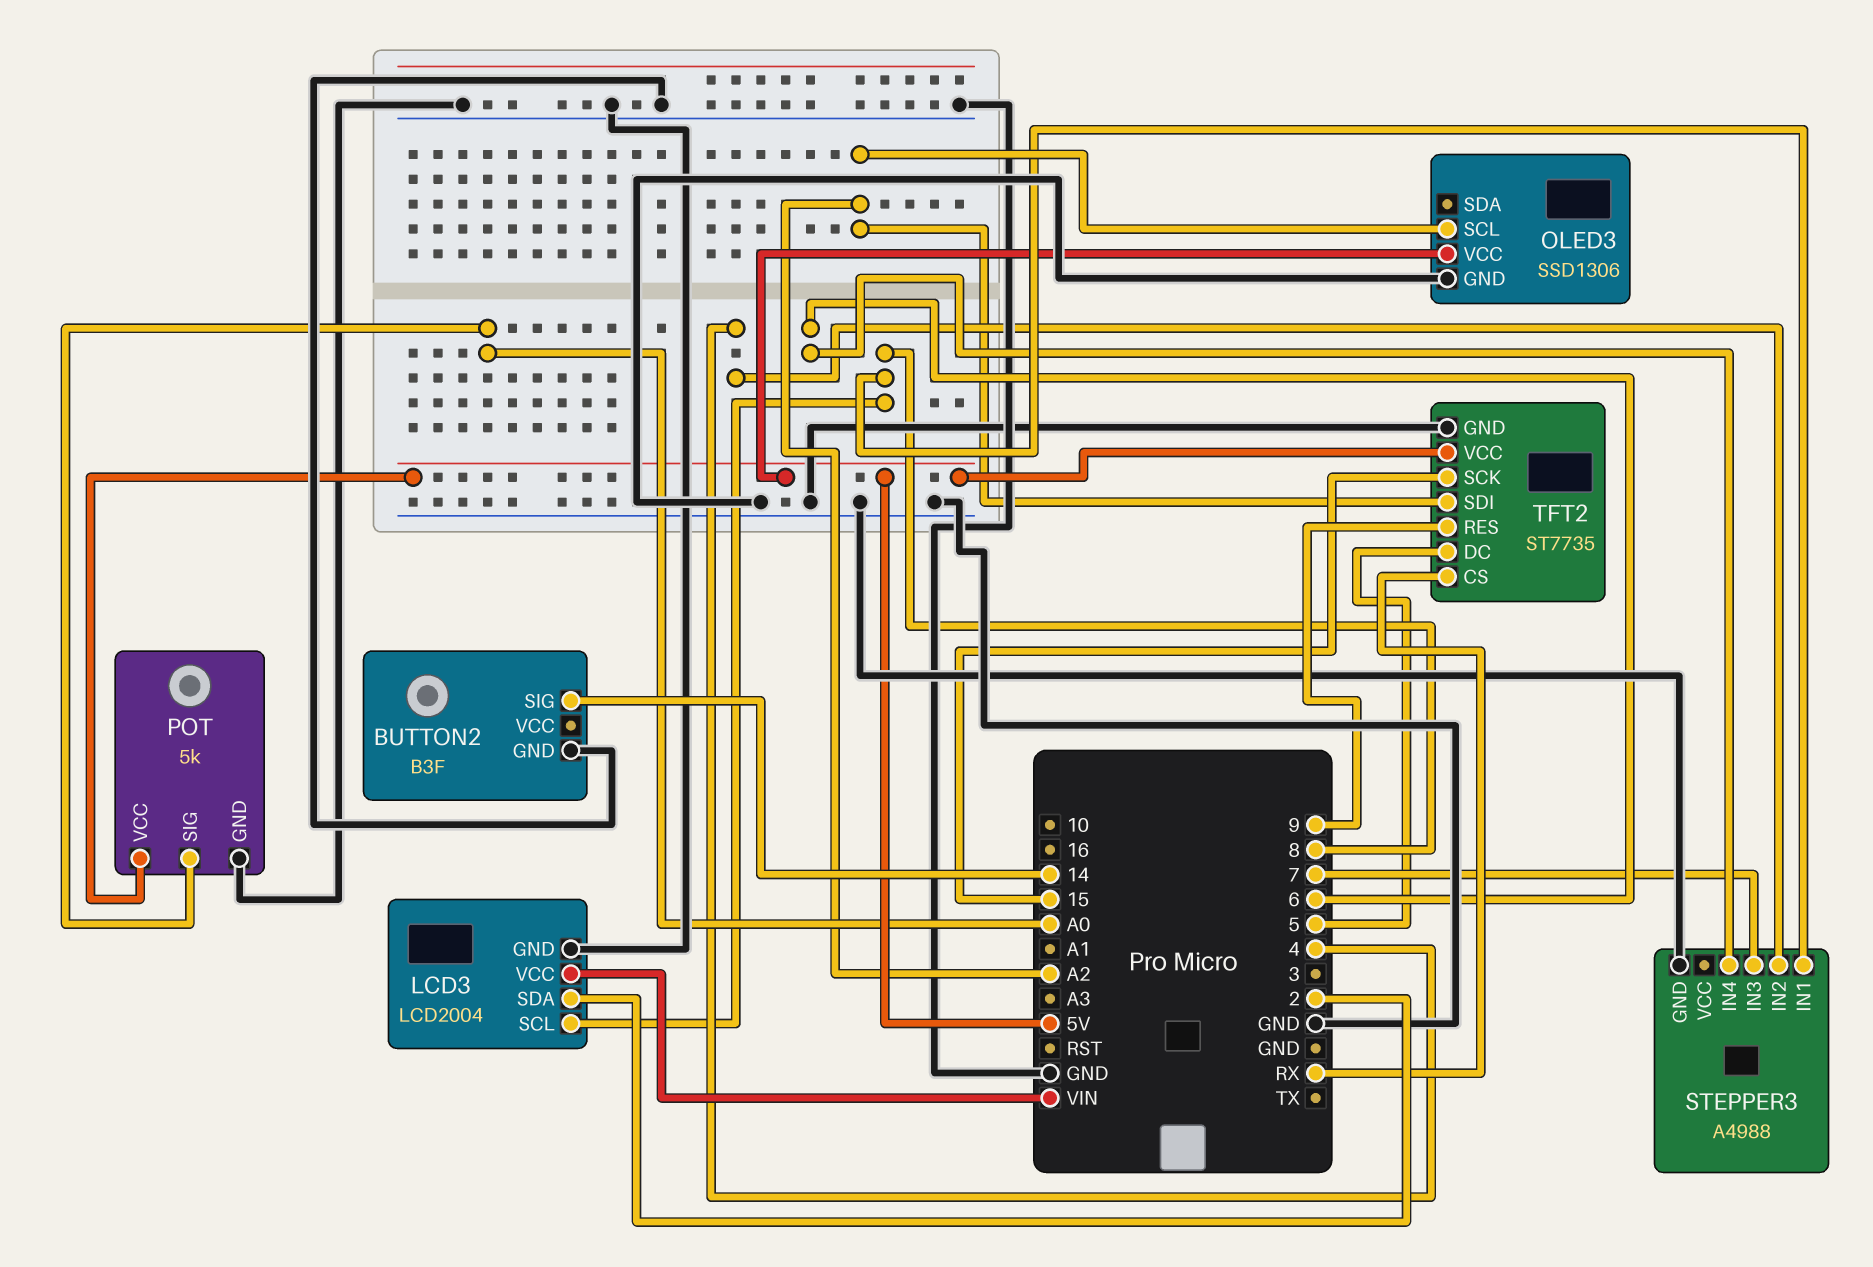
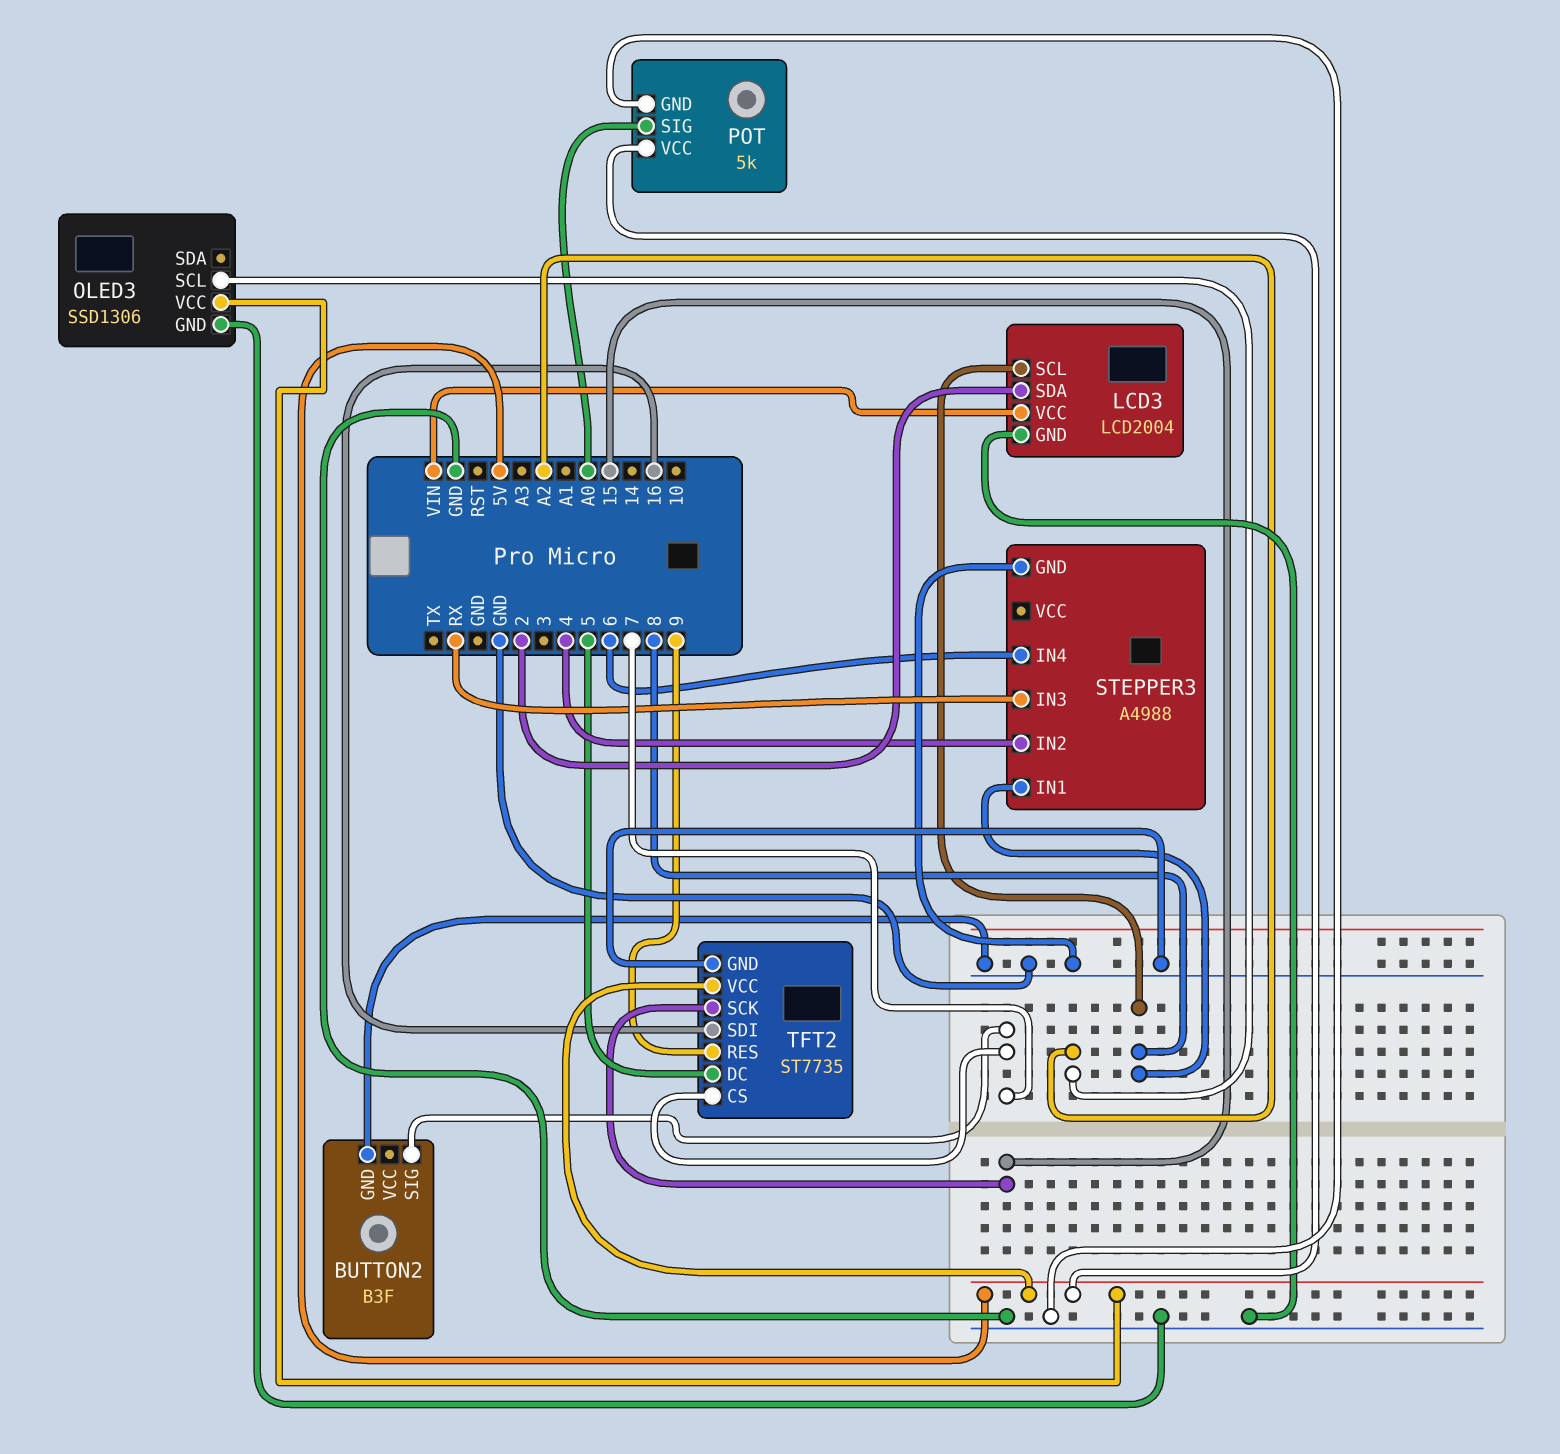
BUTTON2 pin SIG: 14 -> 7
STEPPER3 pin IN3: 7 -> RX
TFT2 pin CS: RX -> 7
TFT2 pin SDI: A2 -> 16

